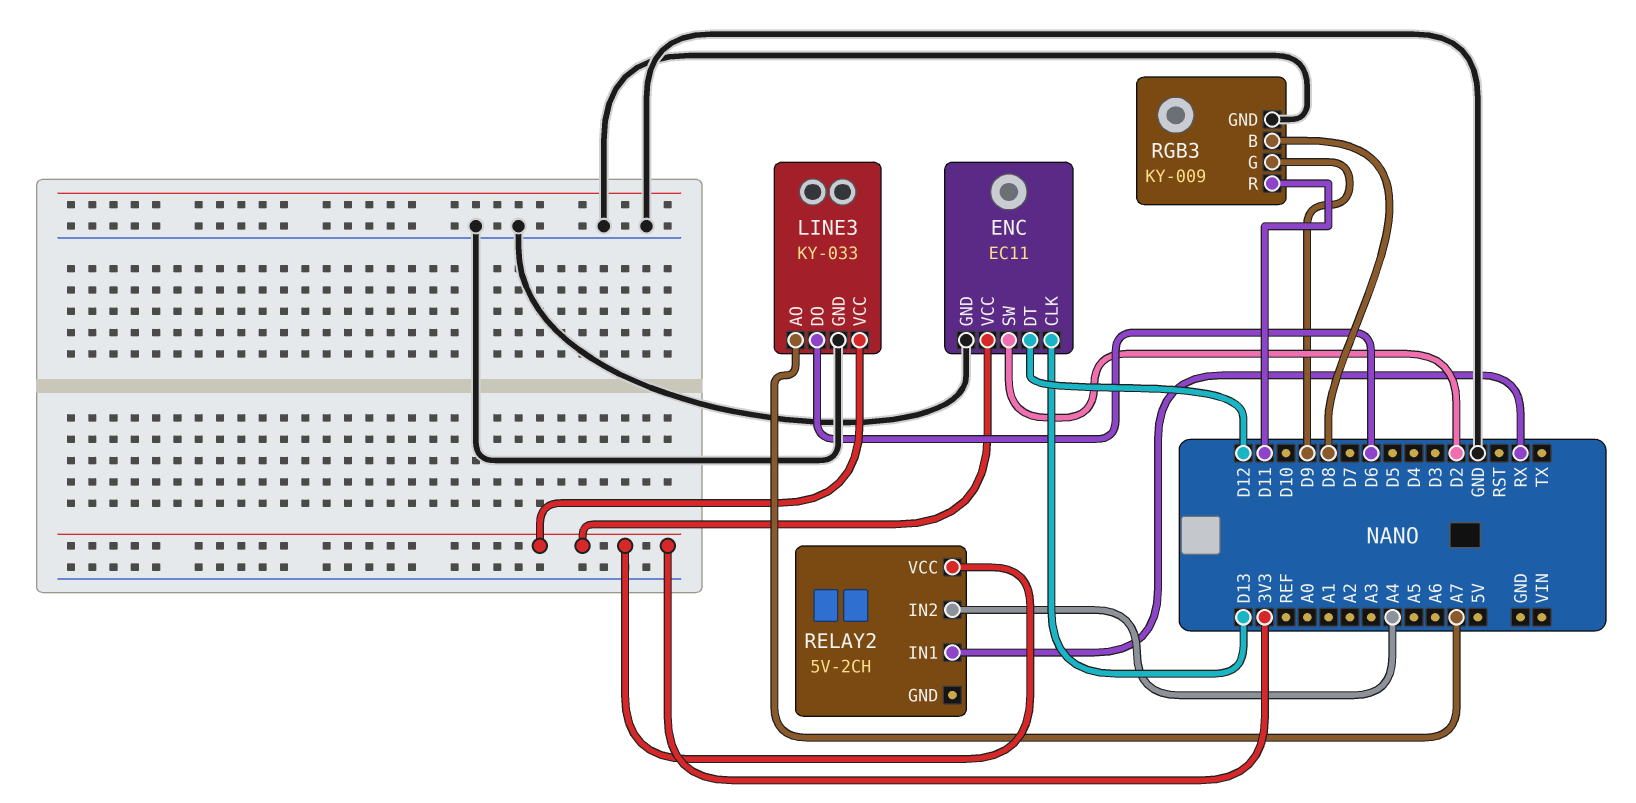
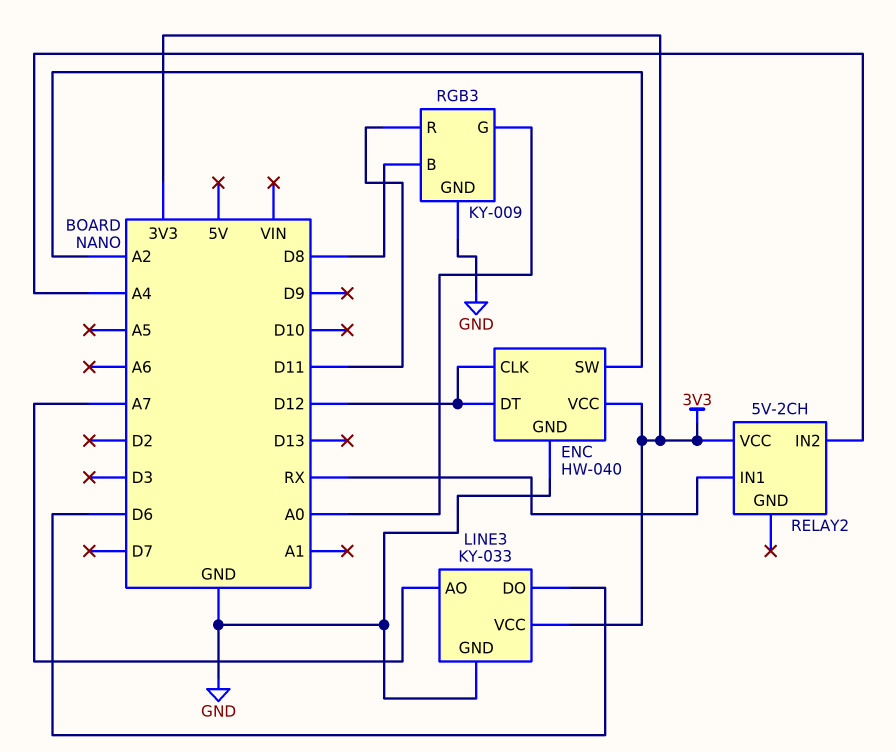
ENC: EC11 -> HW-040
ENC pin CLK: D13 -> D12
ENC pin SW: D2 -> A2
RGB3 pin G: D9 -> A0

